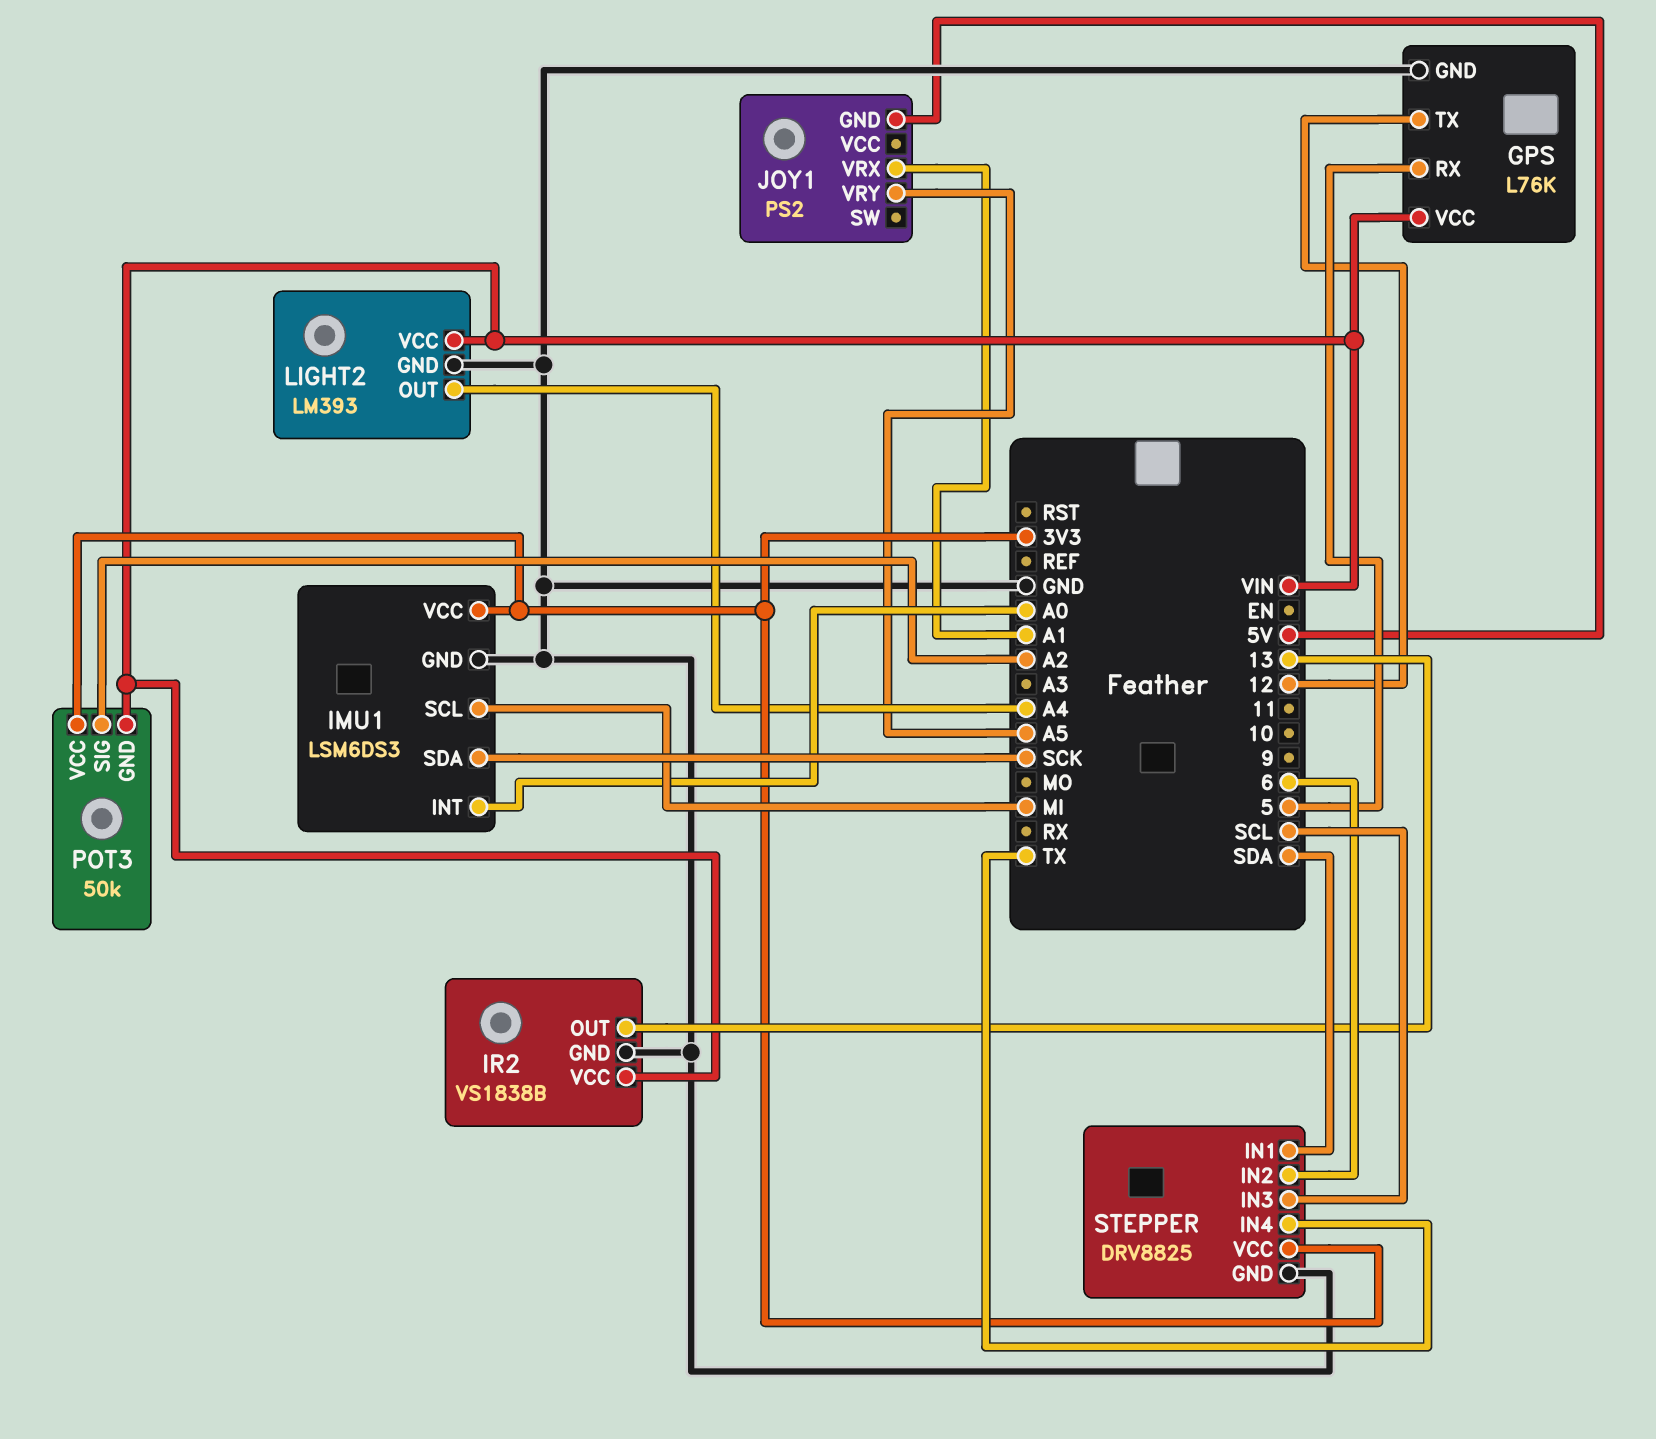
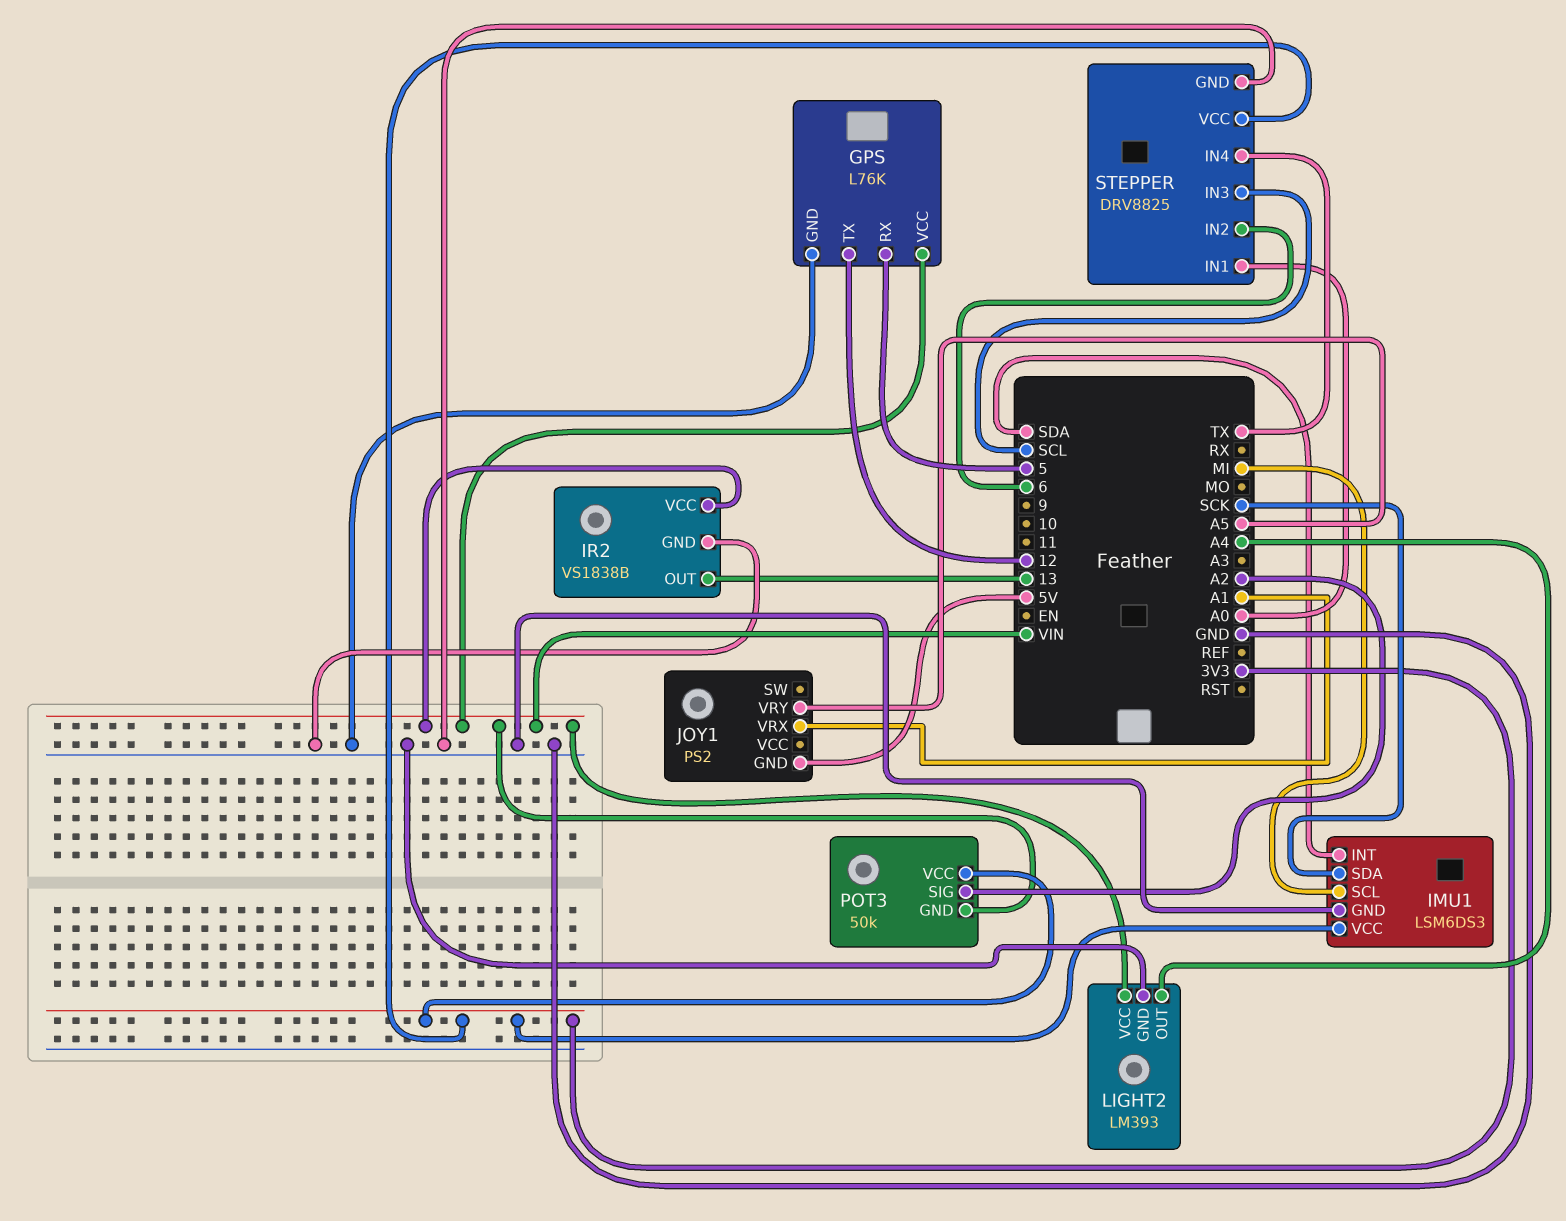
IMU1 pin INT: A0 -> SDA
STEPPER pin IN1: SDA -> A0

